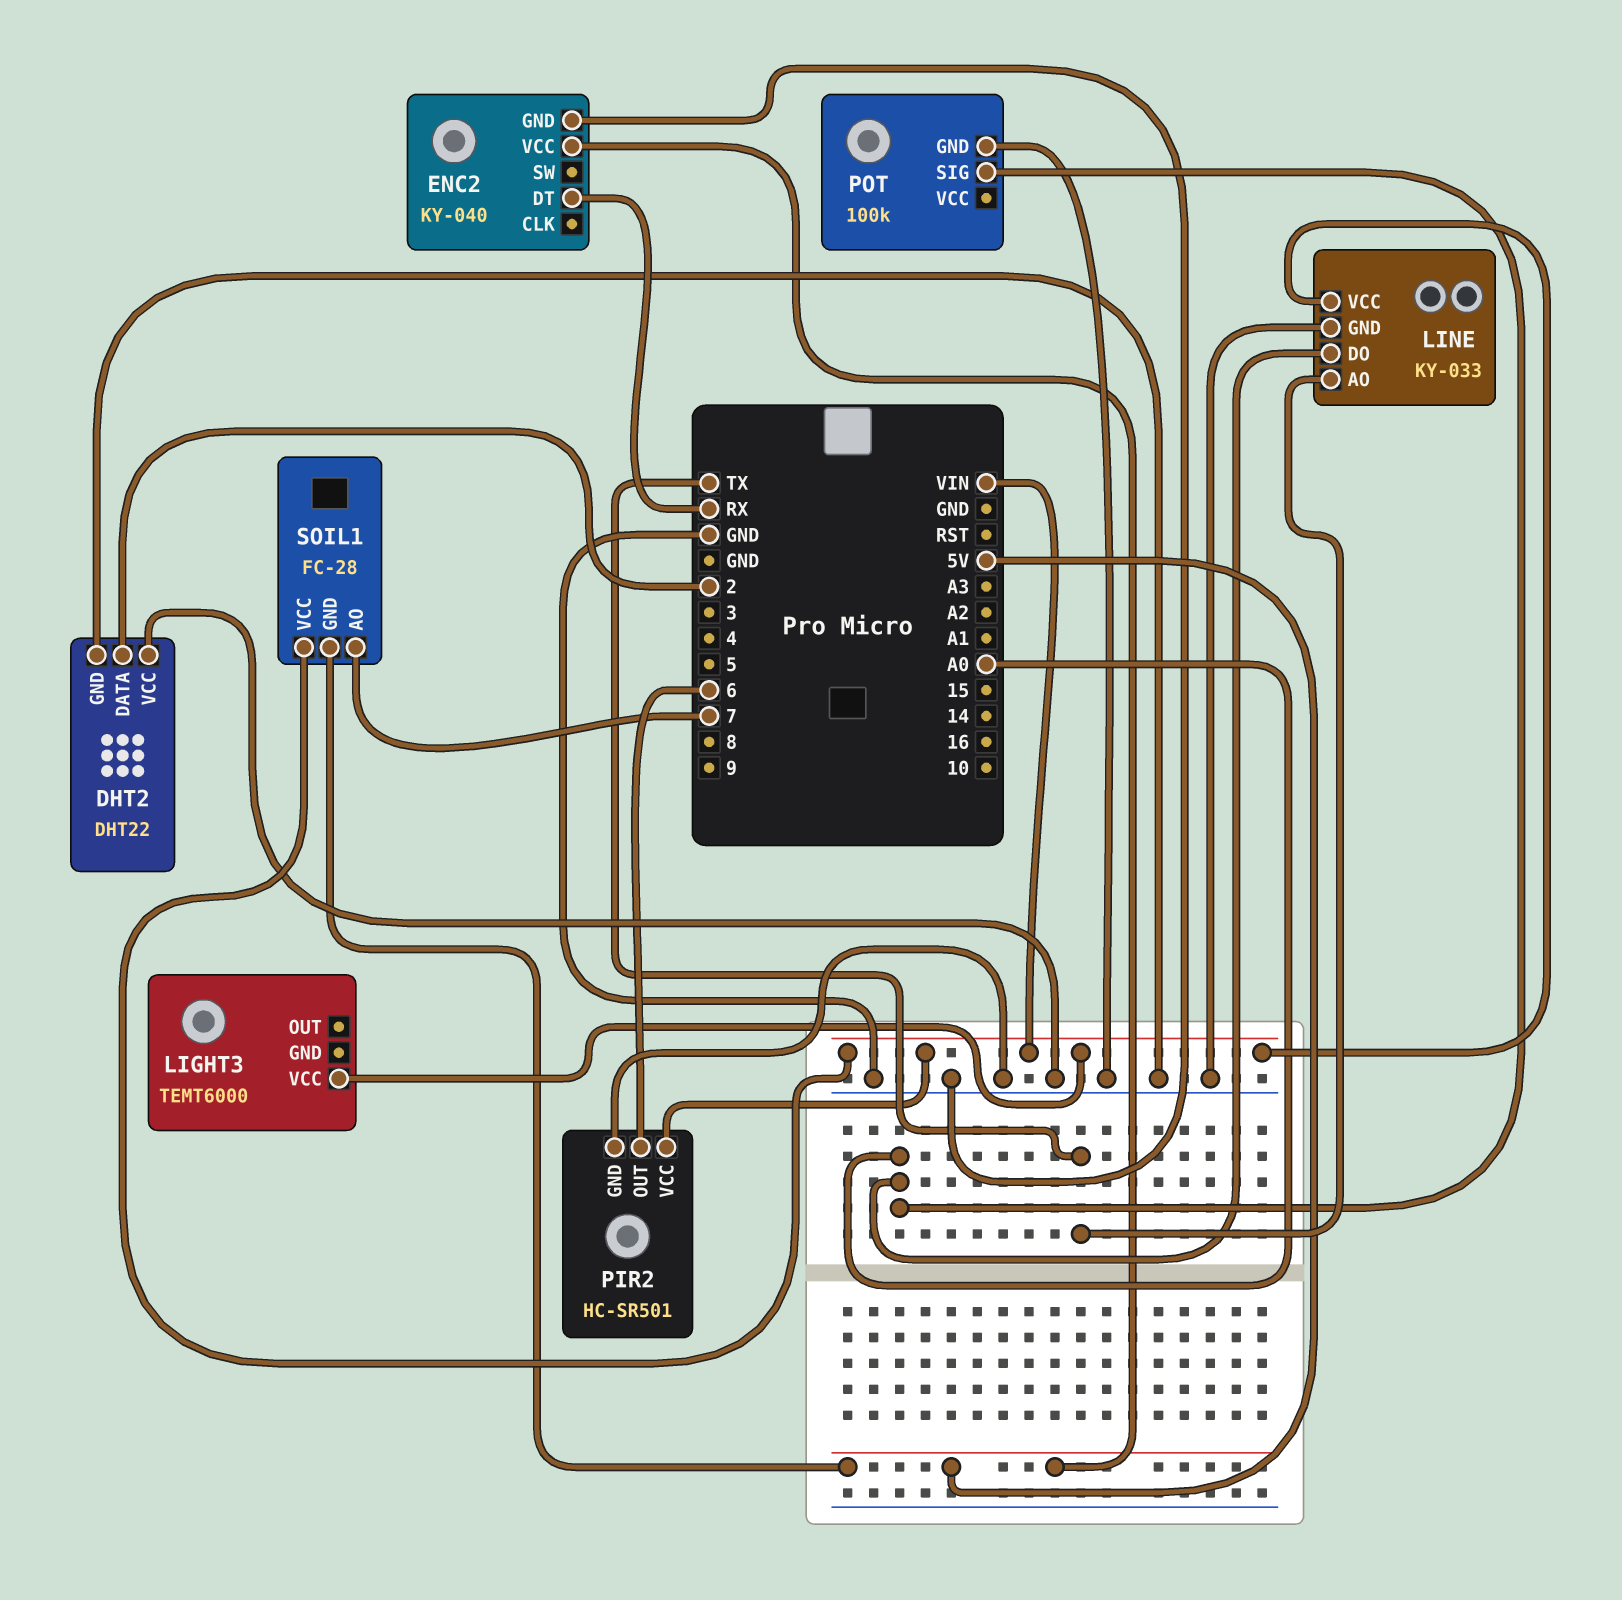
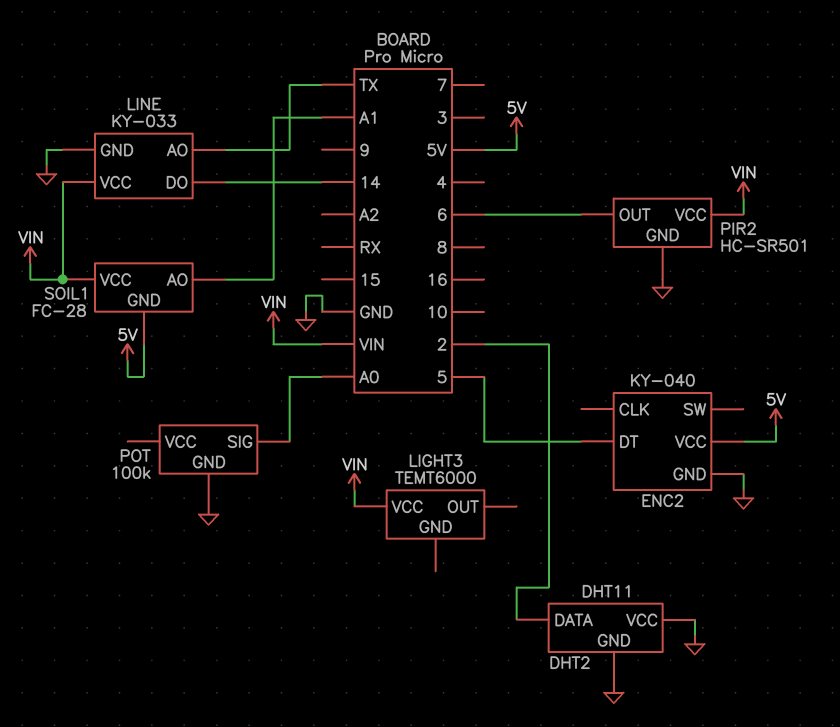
DHT2: DHT22 -> DHT11
ENC2 pin DT: RX -> 5
LINE pin DO: A0 -> 14
SOIL1 pin AO: 7 -> A1

